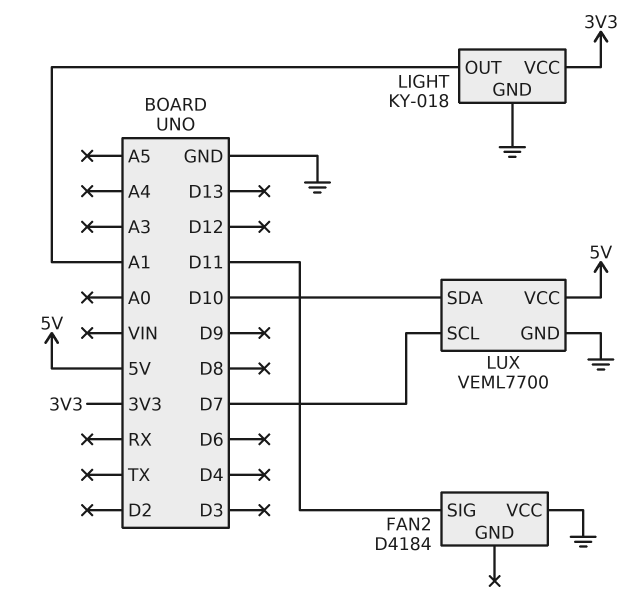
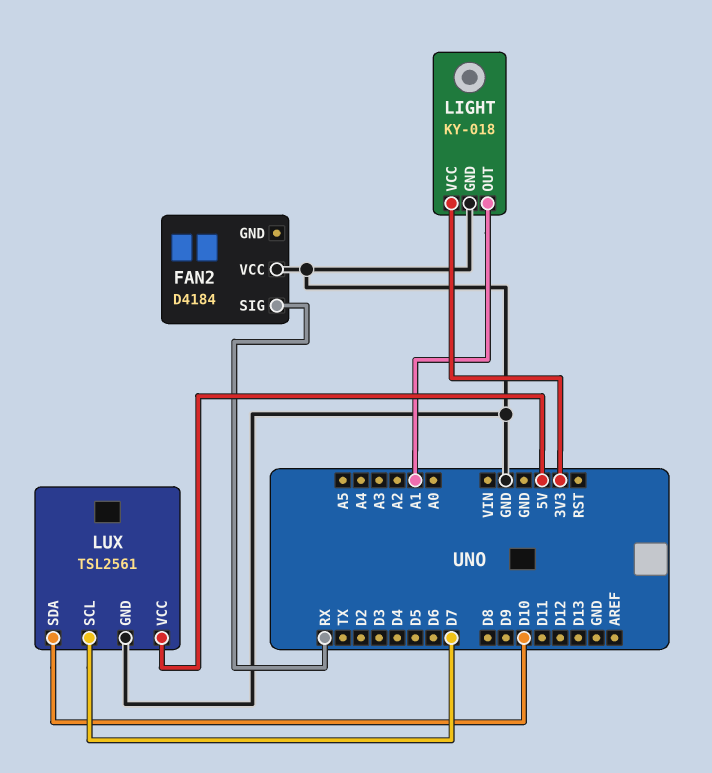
FAN2 pin SIG: D11 -> RX
LUX: VEML7700 -> TSL2561

